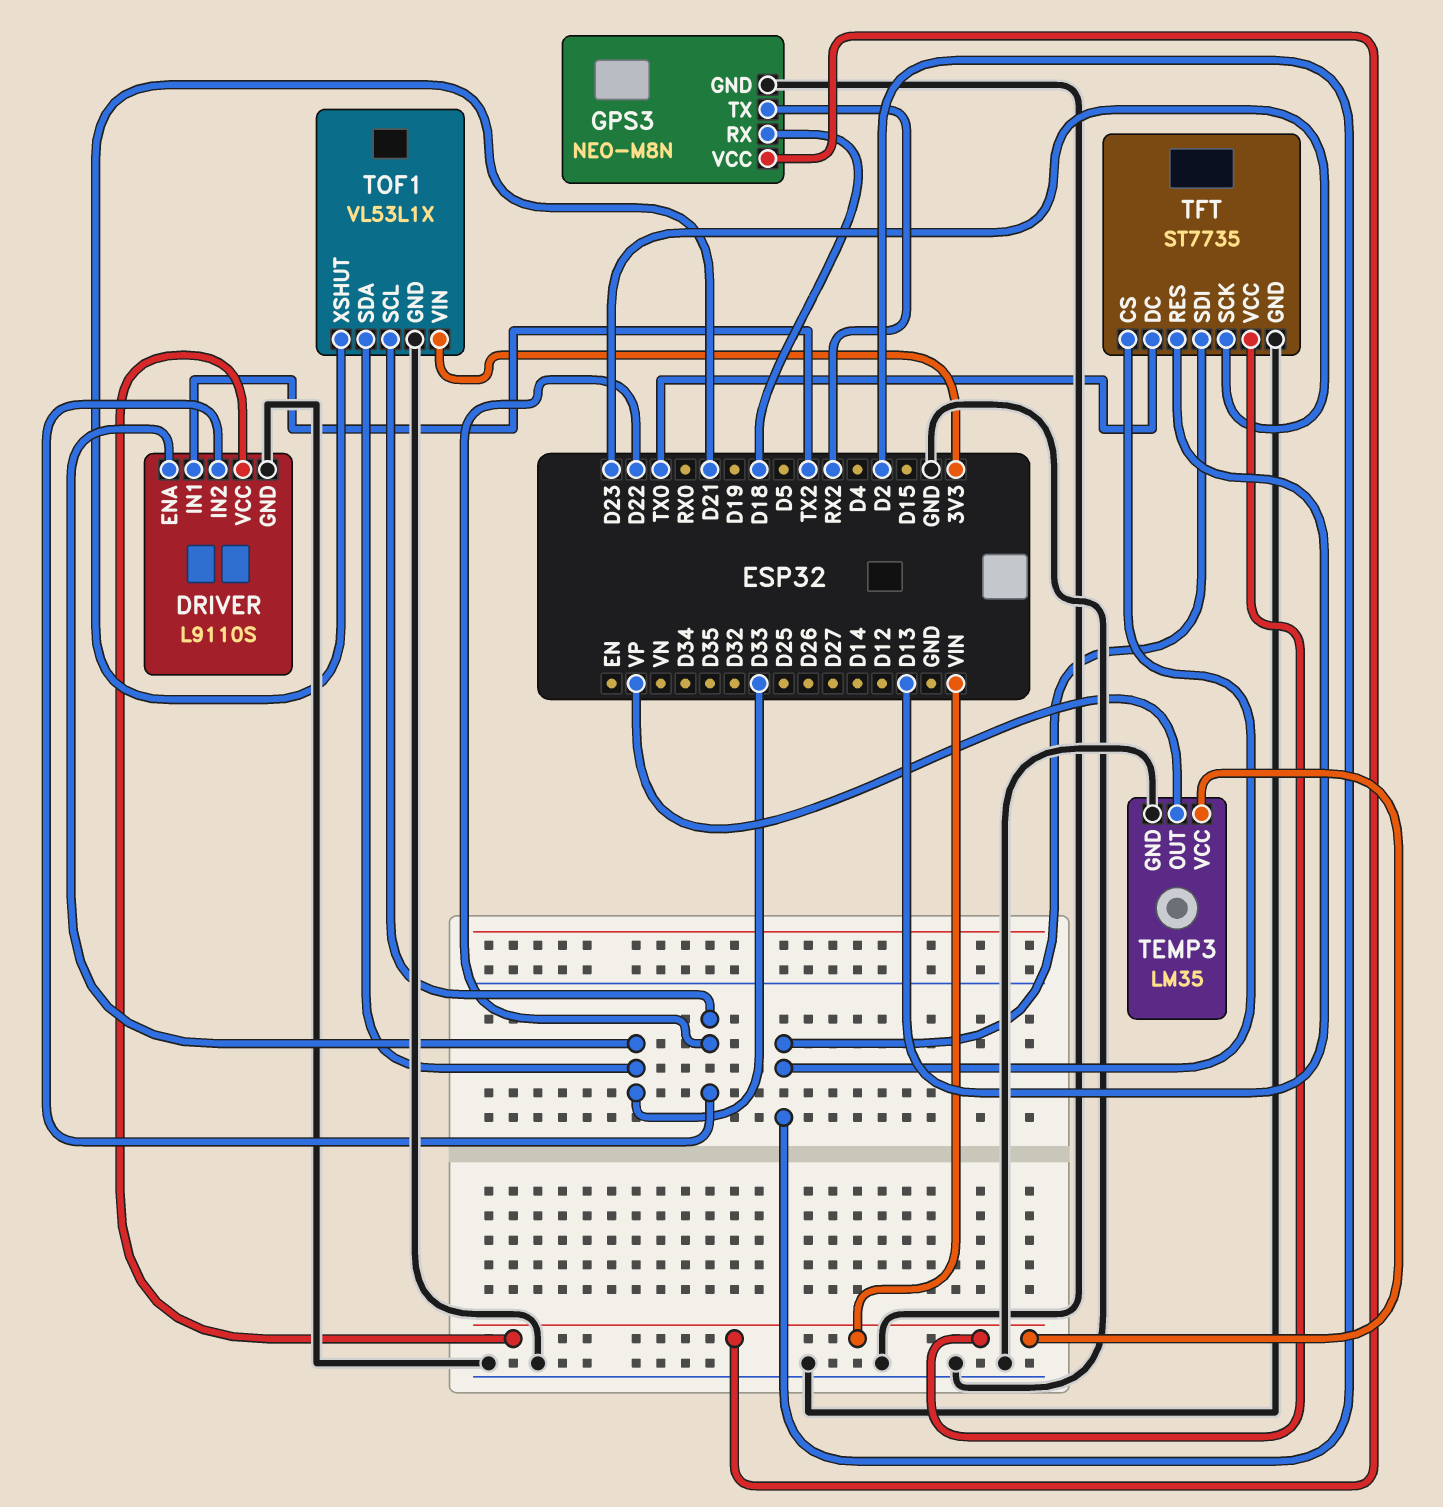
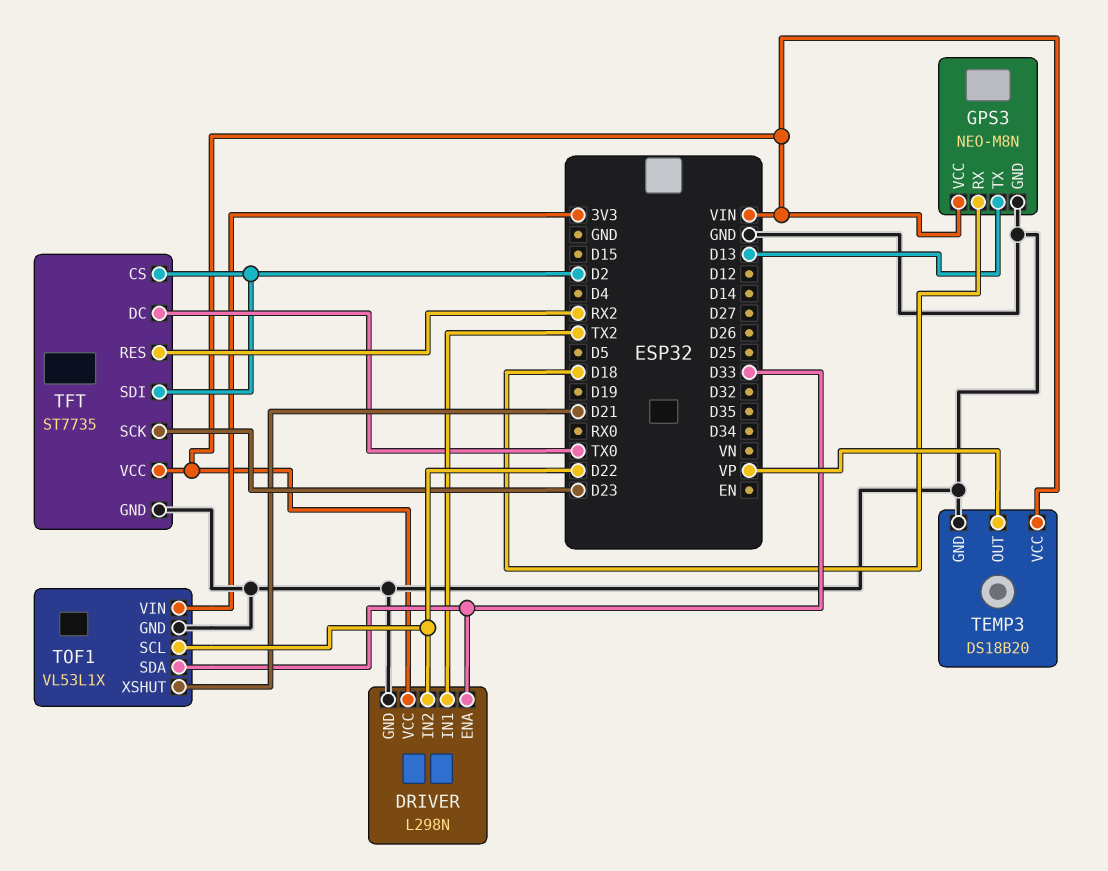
DRIVER: L9110S -> L298N
GPS3 pin TX: RX2 -> D13
TEMP3: LM35 -> DS18B20
TFT pin RES: D13 -> RX2

